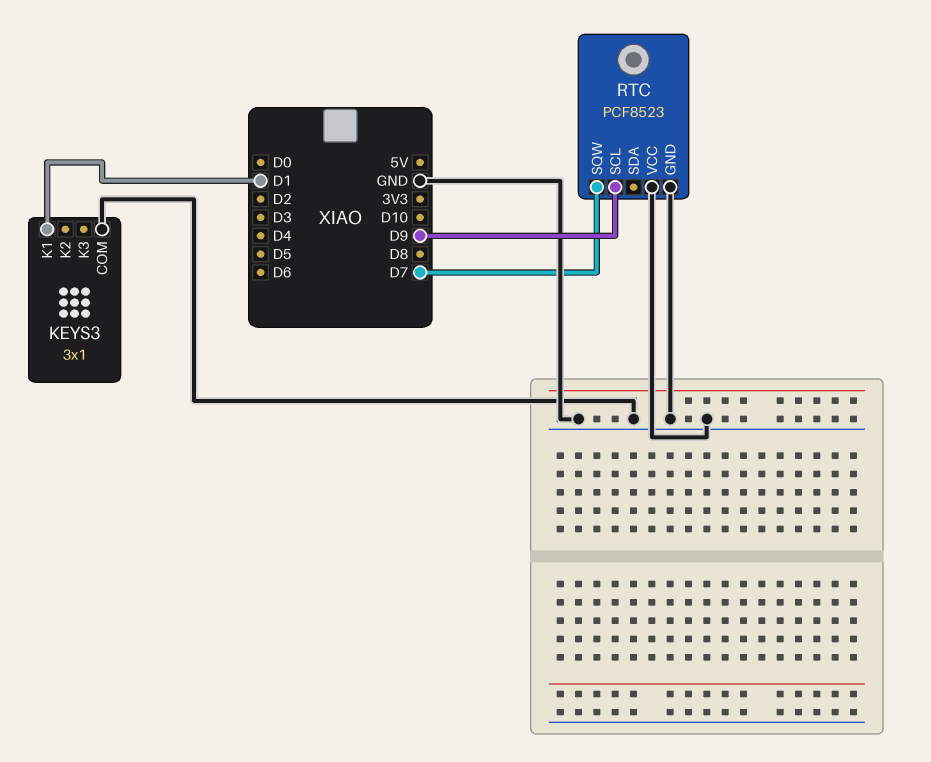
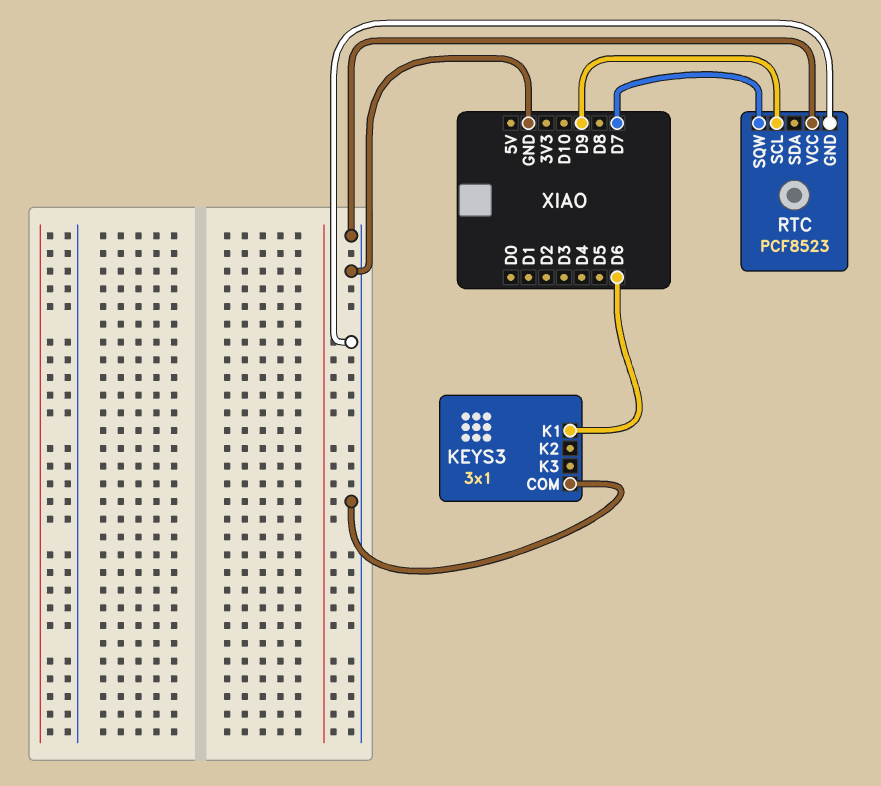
KEYS3 pin K1: D1 -> D6

